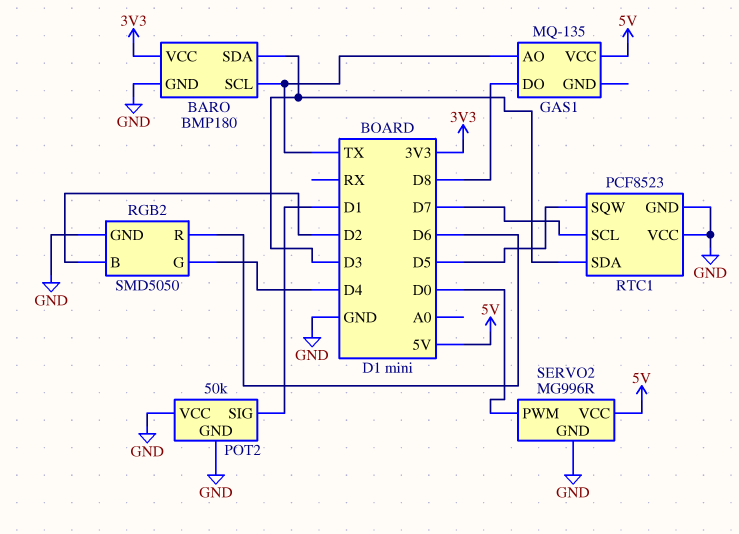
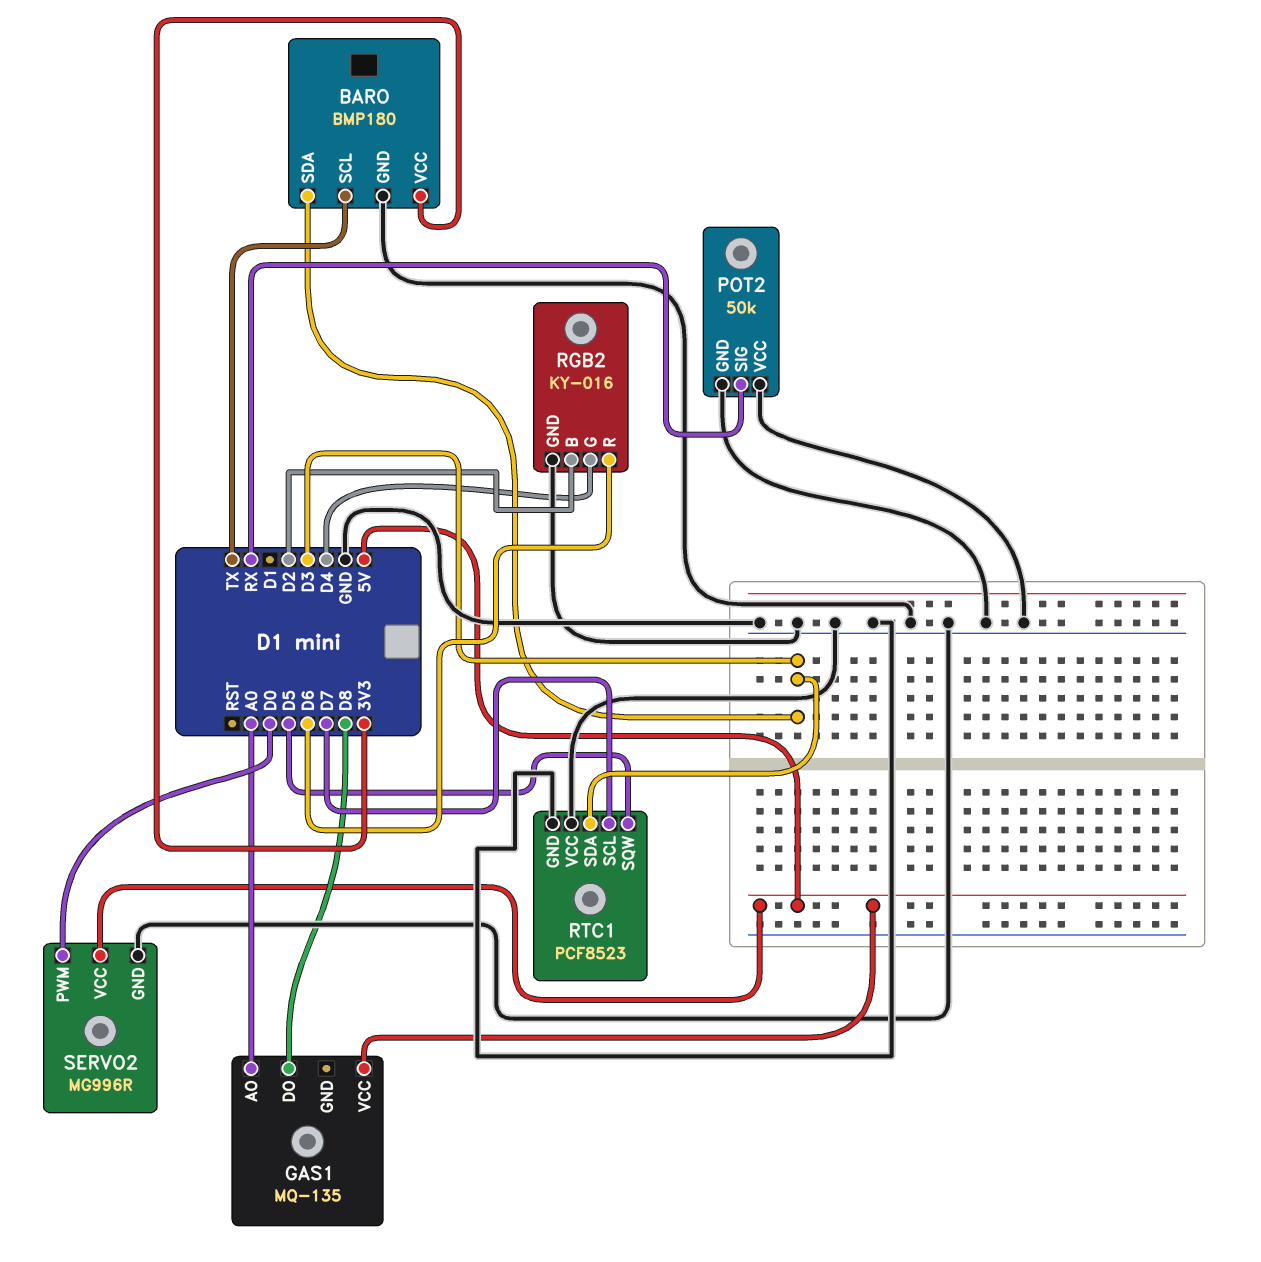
GAS1 pin AO: TX -> A0
POT2 pin SIG: D1 -> RX
RGB2: SMD5050 -> KY-016

